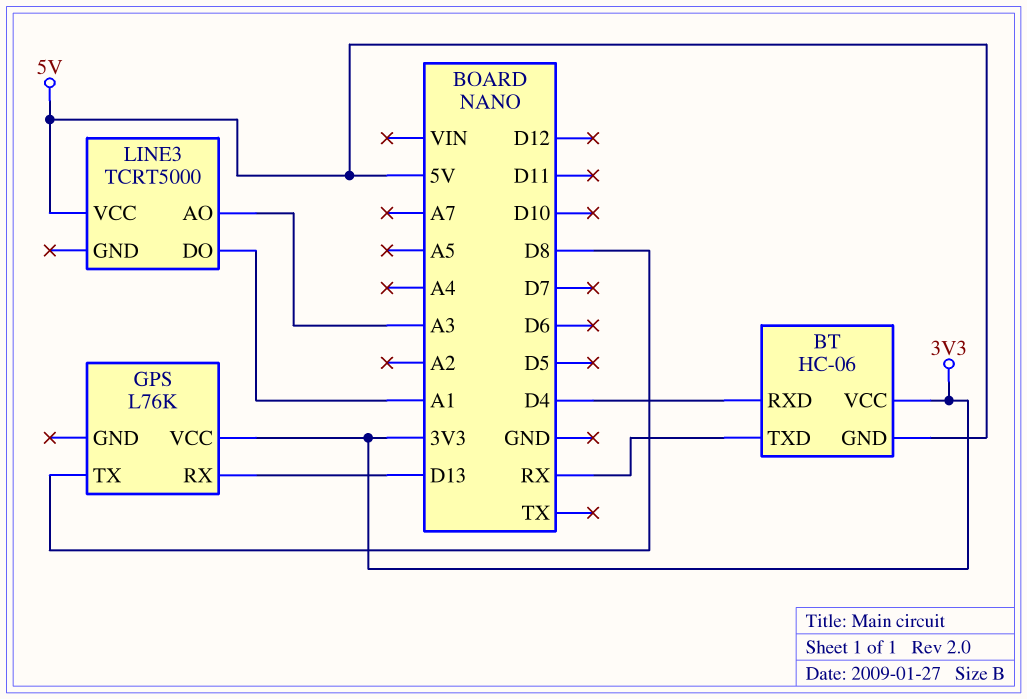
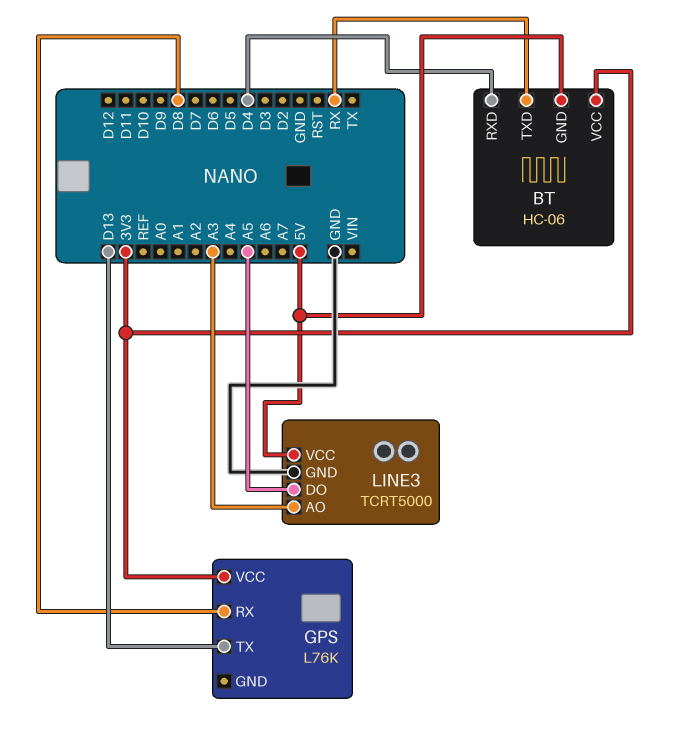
GPS pin RX: D13 -> D8
GPS pin TX: D8 -> D13
LINE3 pin DO: A1 -> A5
LINE3 pin GND: none -> GND

